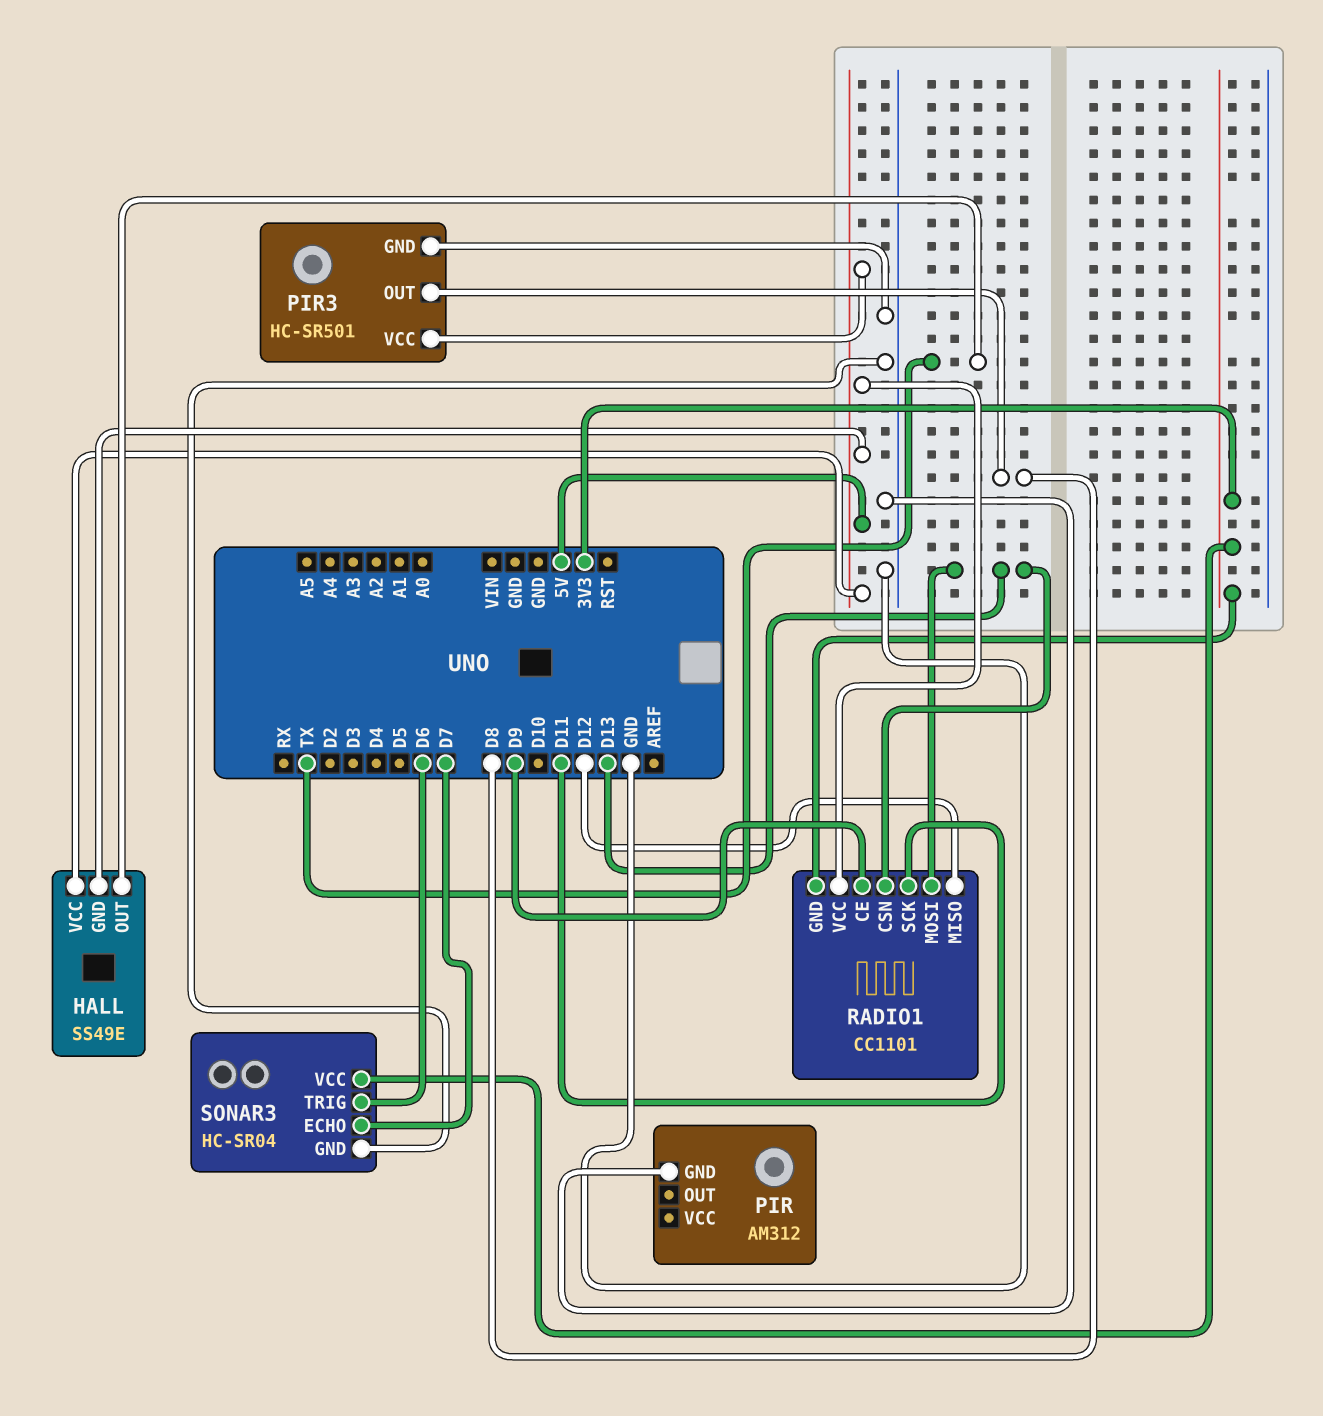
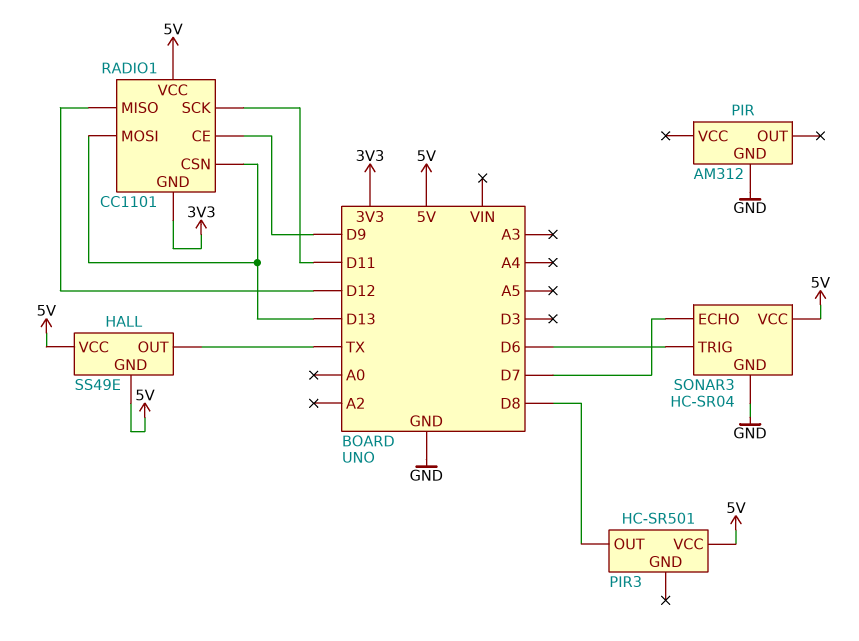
PIR3 pin GND: GND -> none
SONAR3 pin VCC: 3V3 -> 5V

